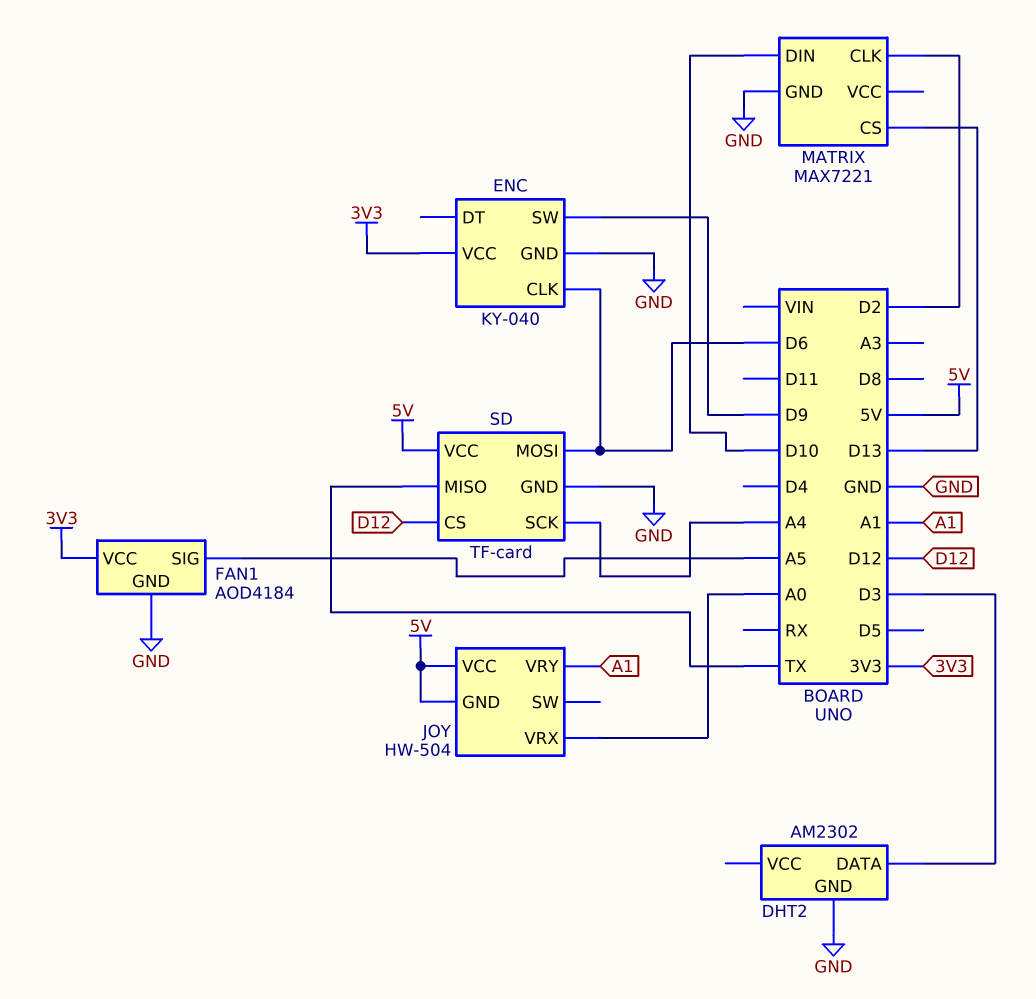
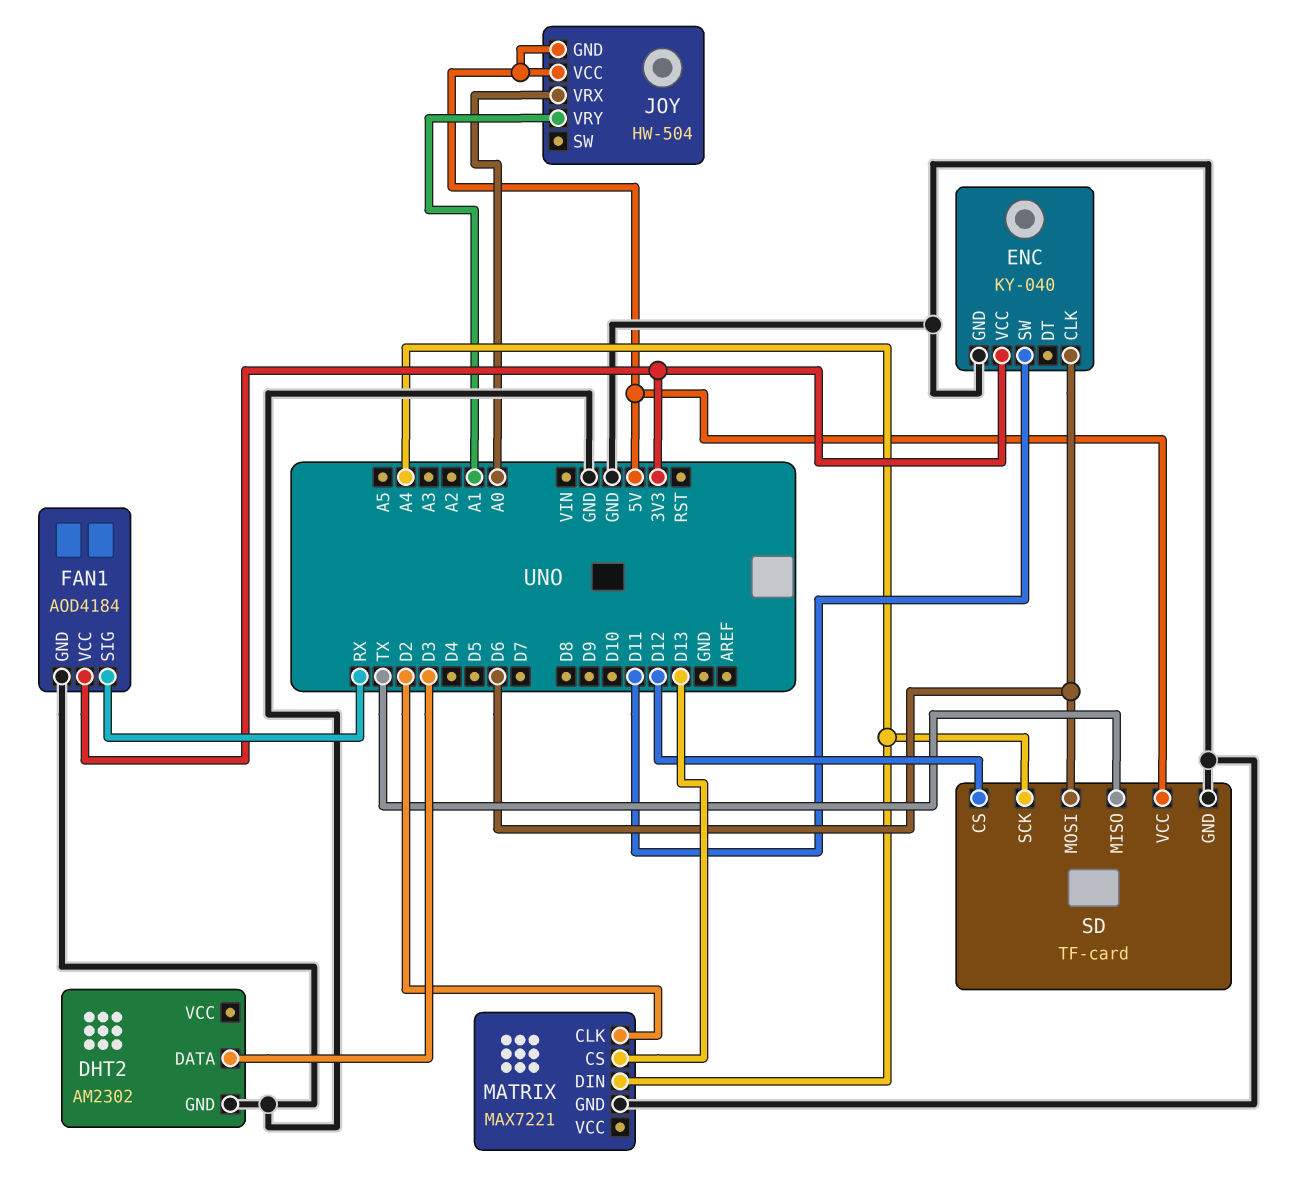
ENC pin SW: D9 -> D11
FAN1 pin SIG: A5 -> RX
MATRIX pin DIN: D10 -> A4

